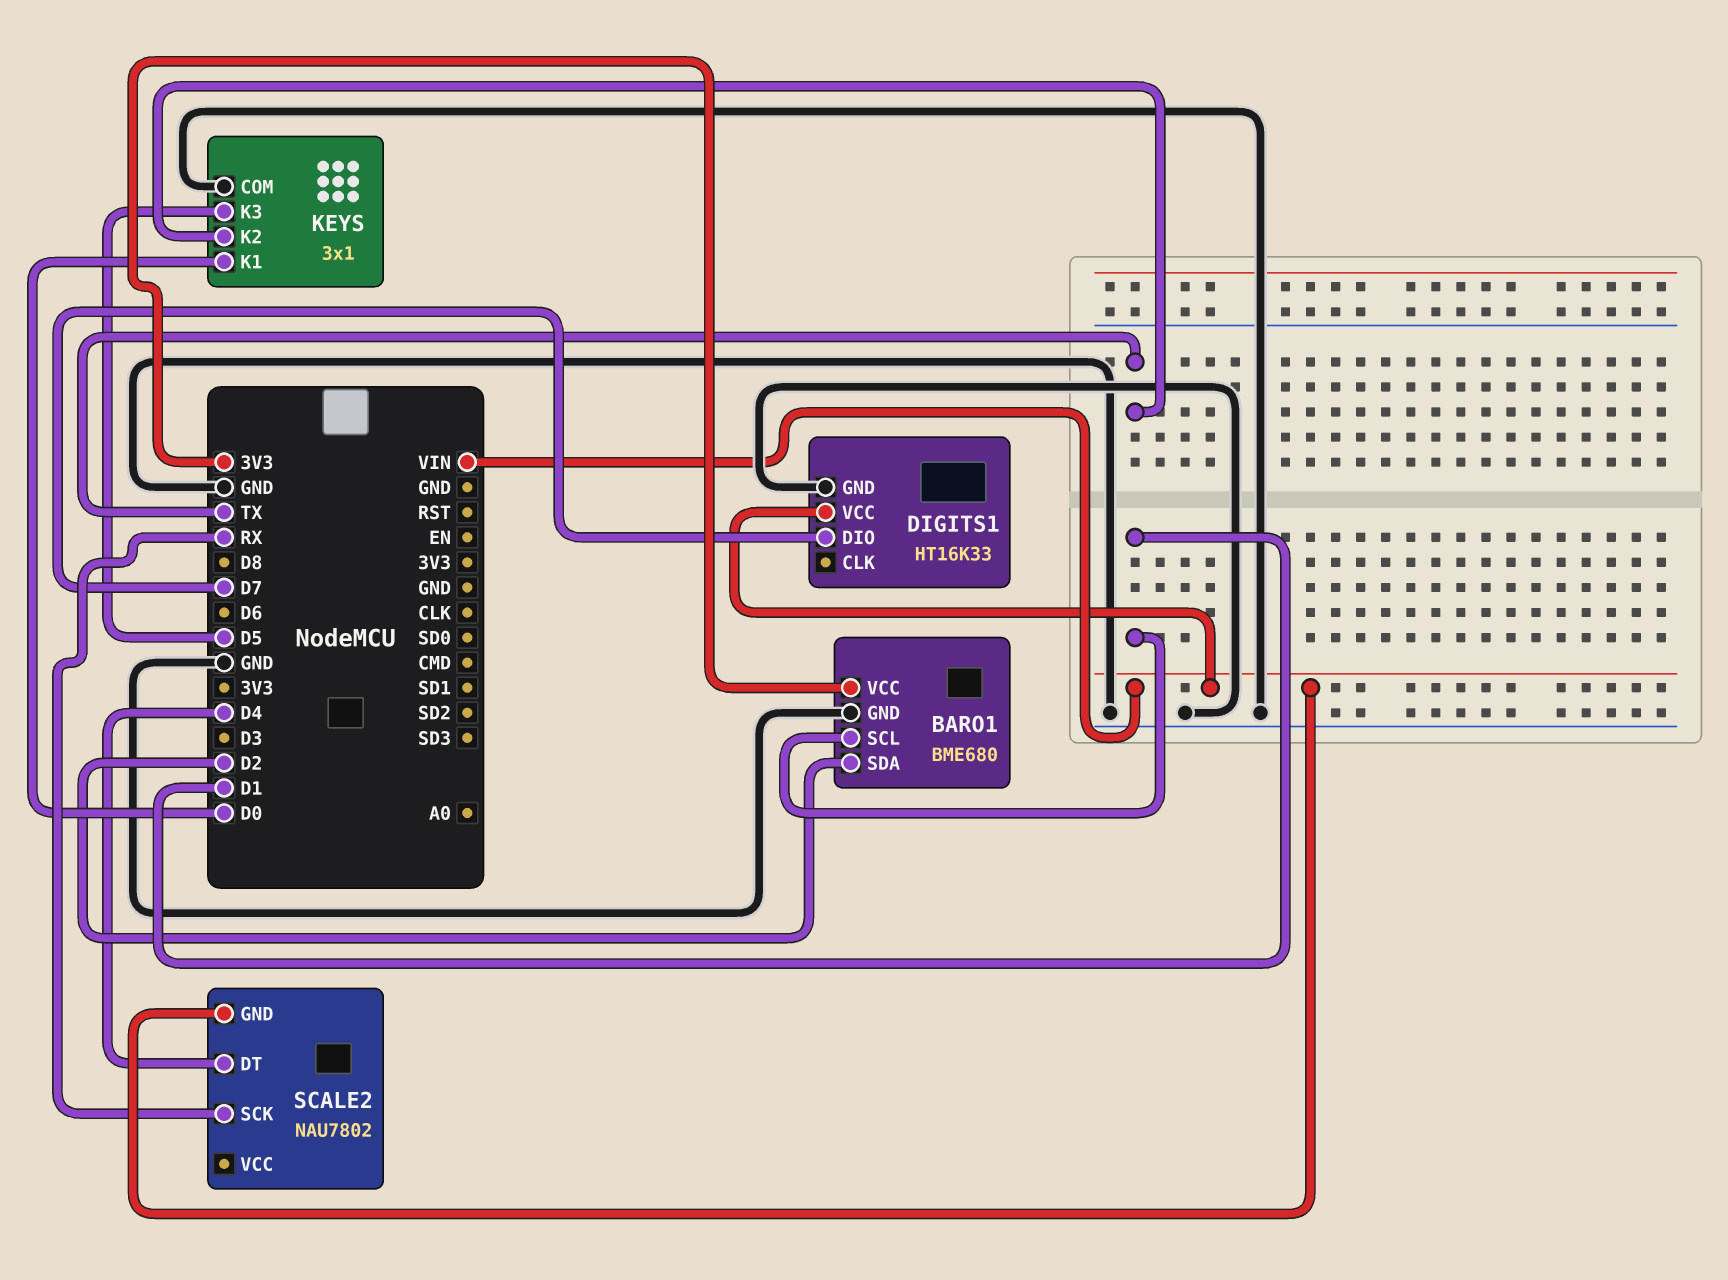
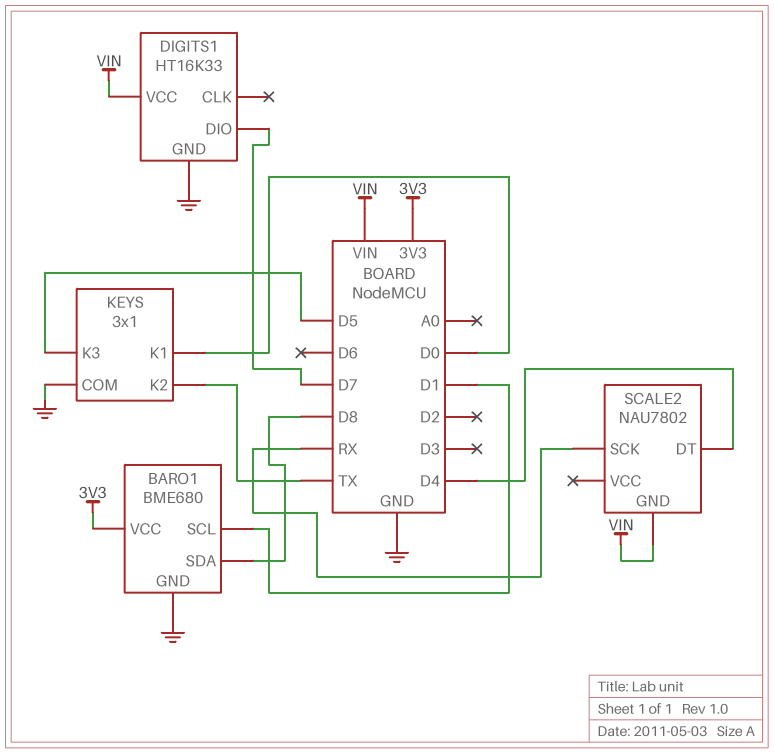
BARO1 pin SDA: D2 -> D8

